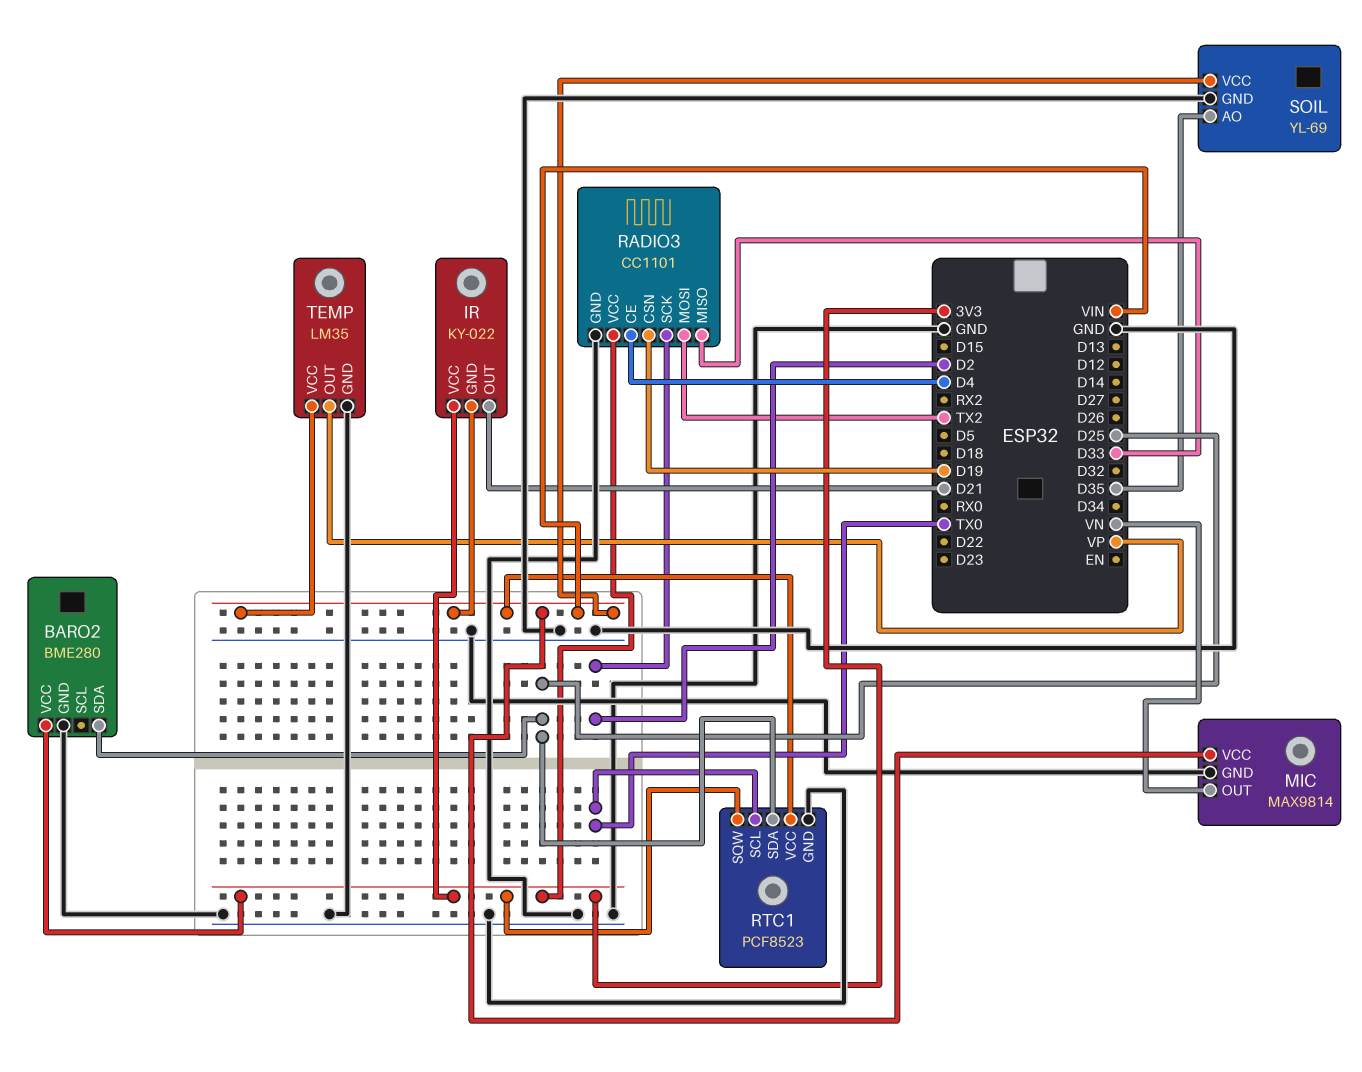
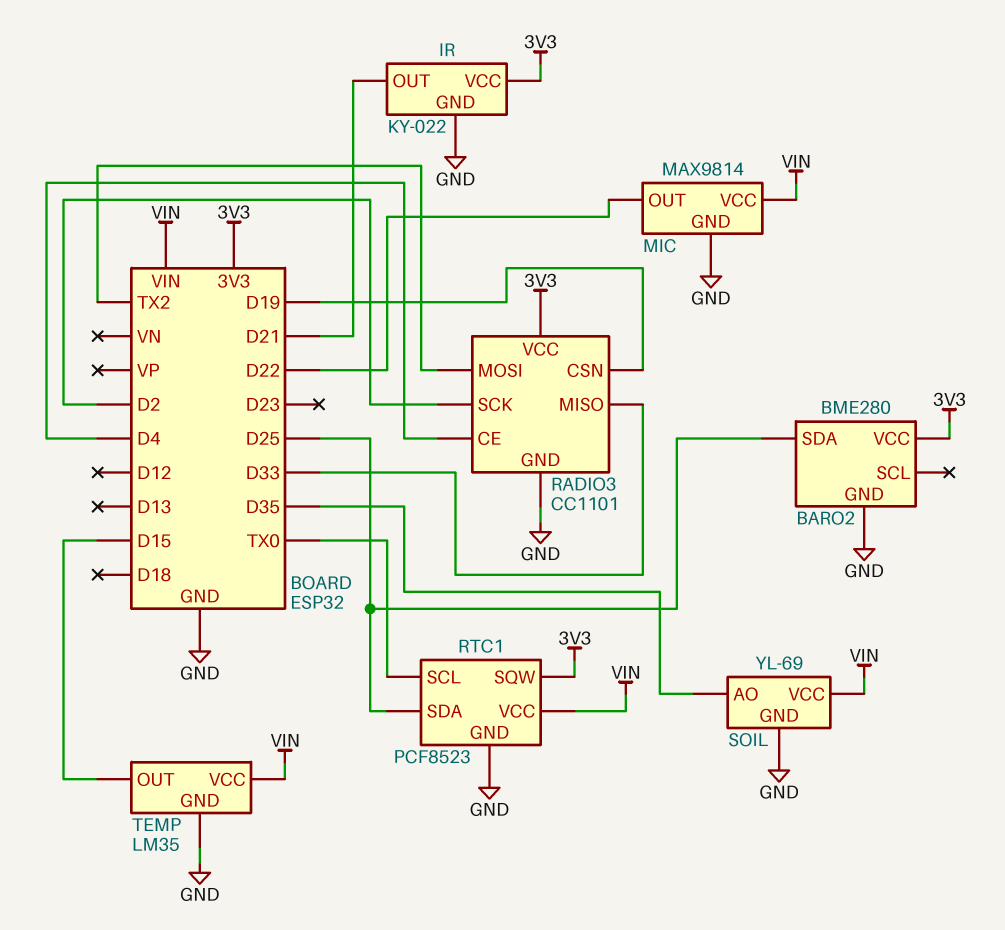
IR pin GND: VIN -> GND
MIC pin OUT: VN -> D22
TEMP pin OUT: VP -> D15

